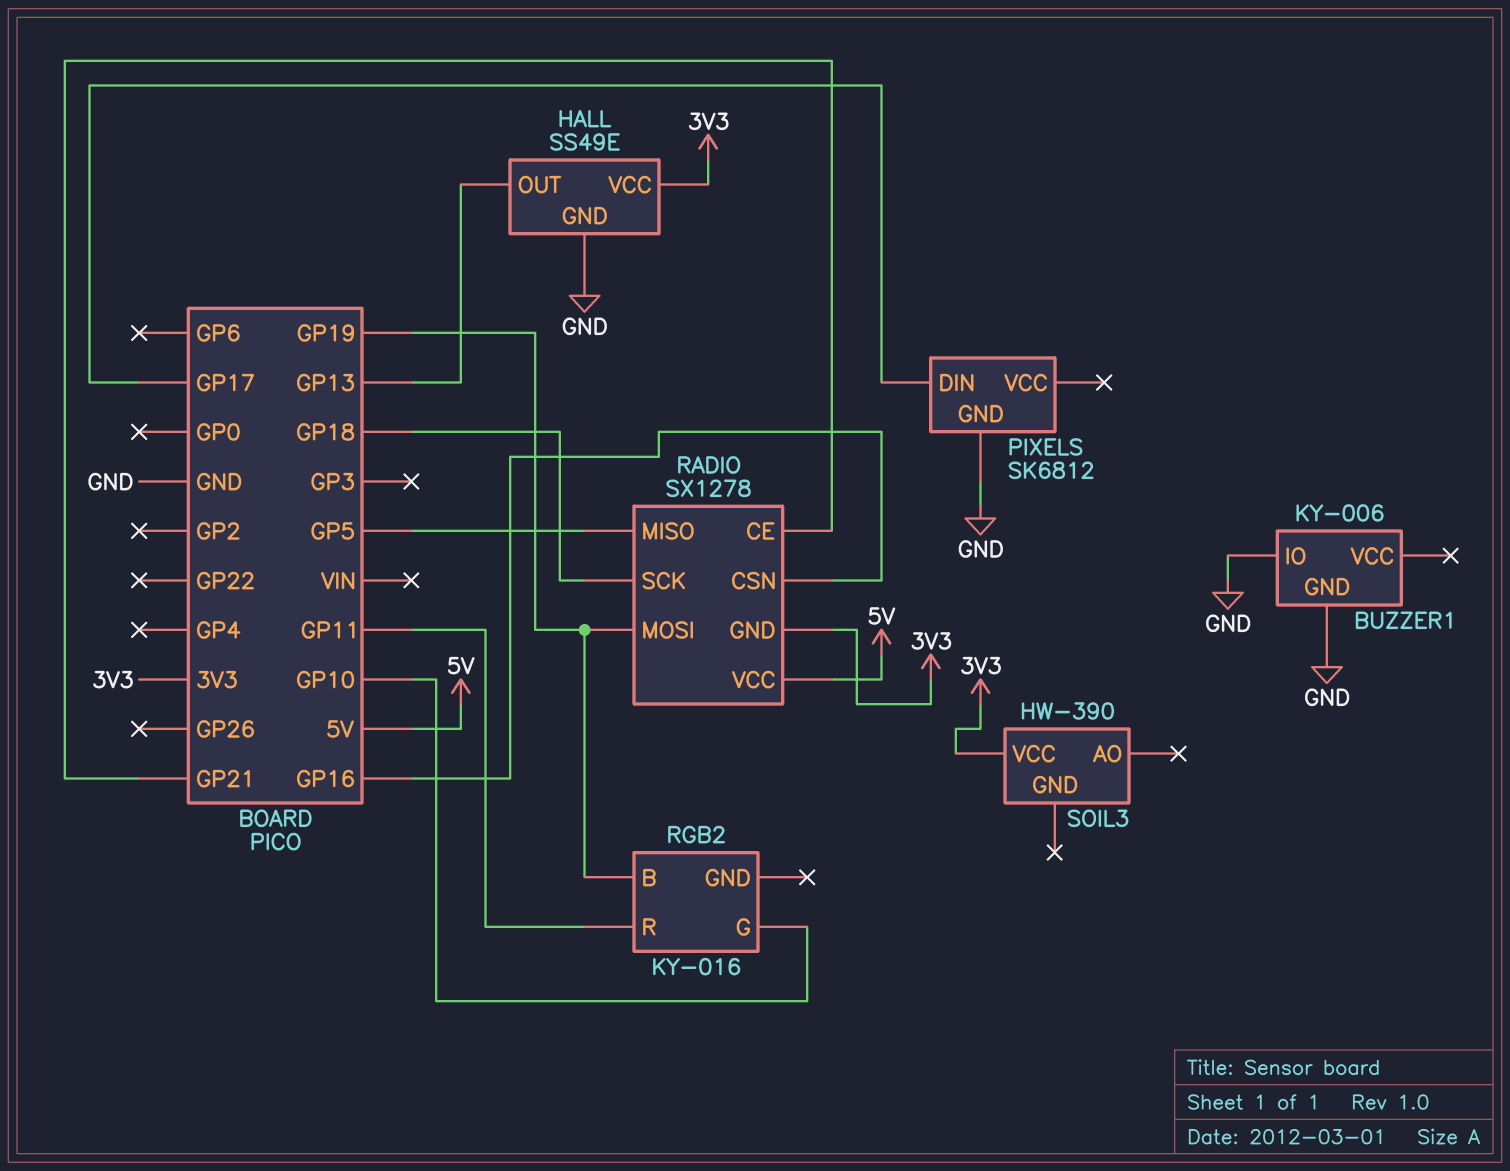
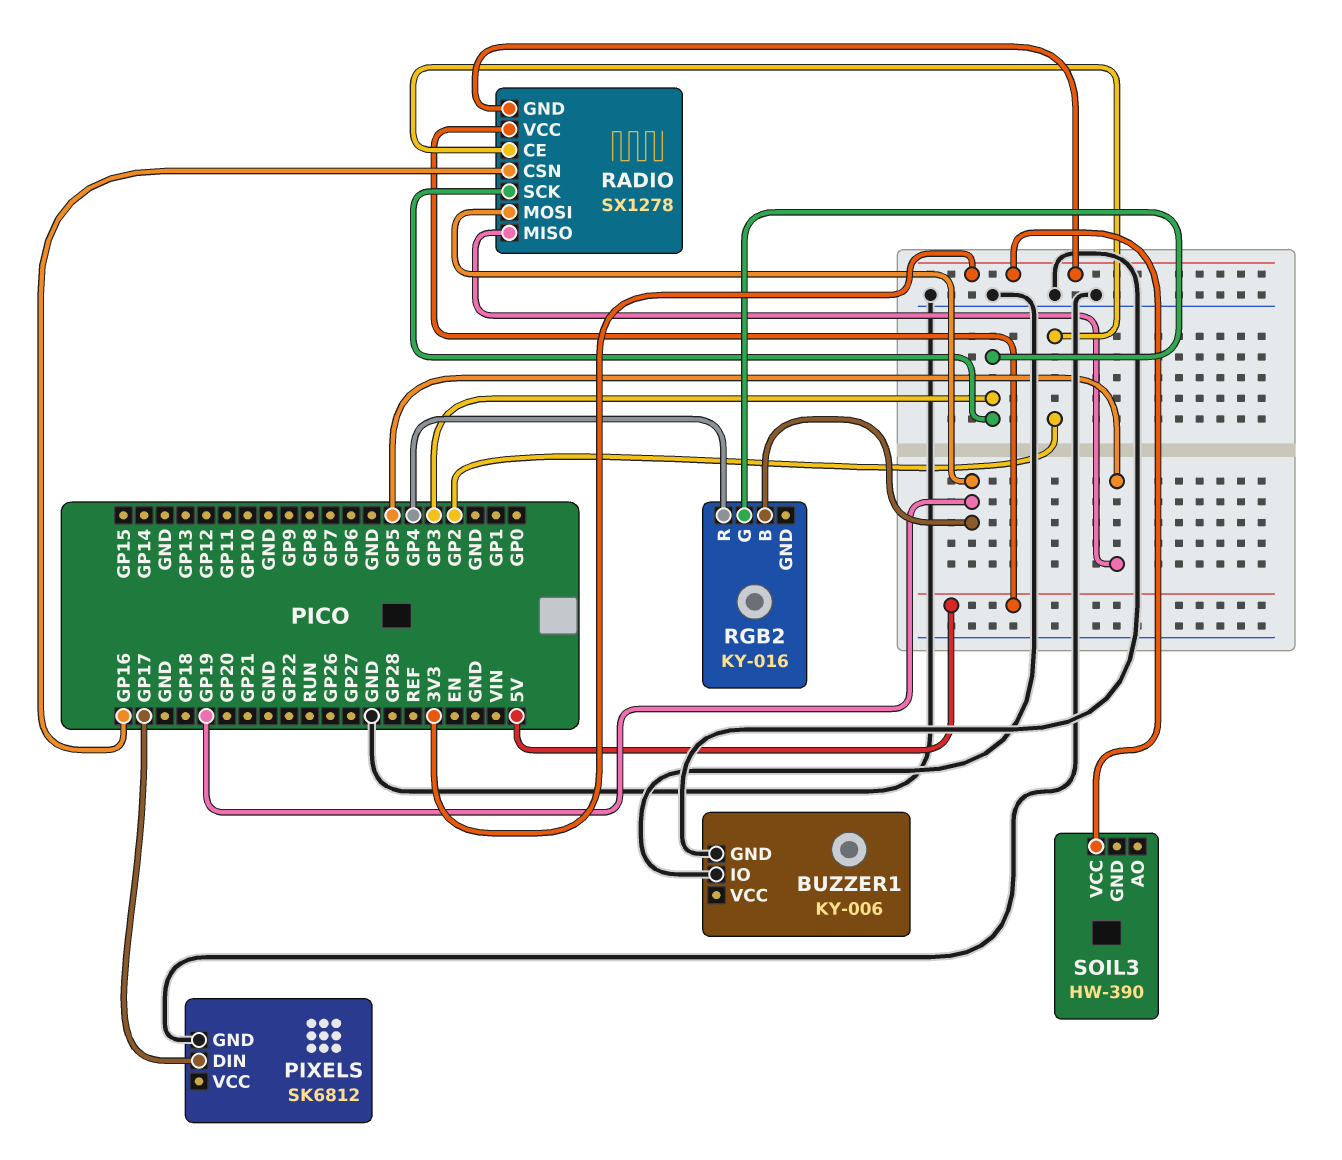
HALL: SS49E -> none
HALL pin GND: GND -> none
HALL pin OUT: GP13 -> none
HALL pin VCC: 3V3 -> none
RADIO pin CE: GP21 -> GP2
RADIO pin SCK: GP18 -> GP3
RGB2 pin G: GP10 -> GP3
RGB2 pin R: GP11 -> GP4

